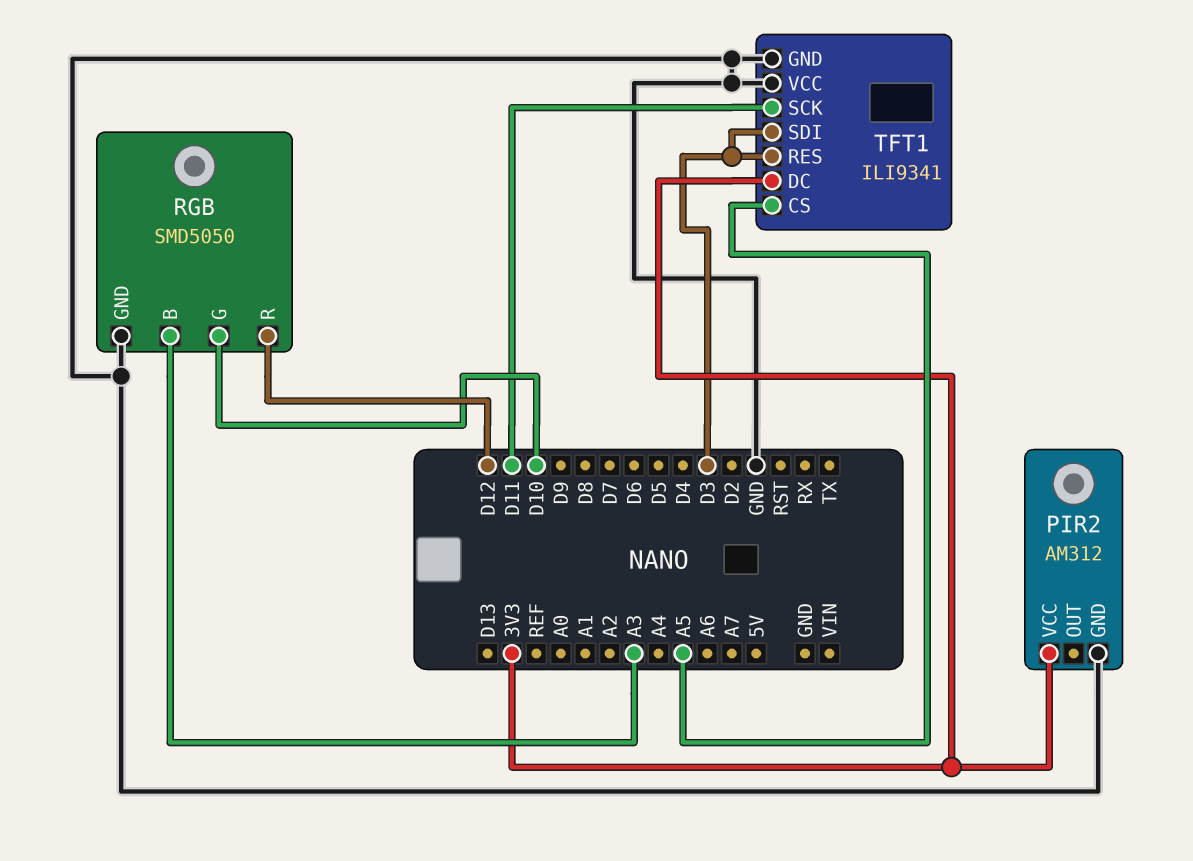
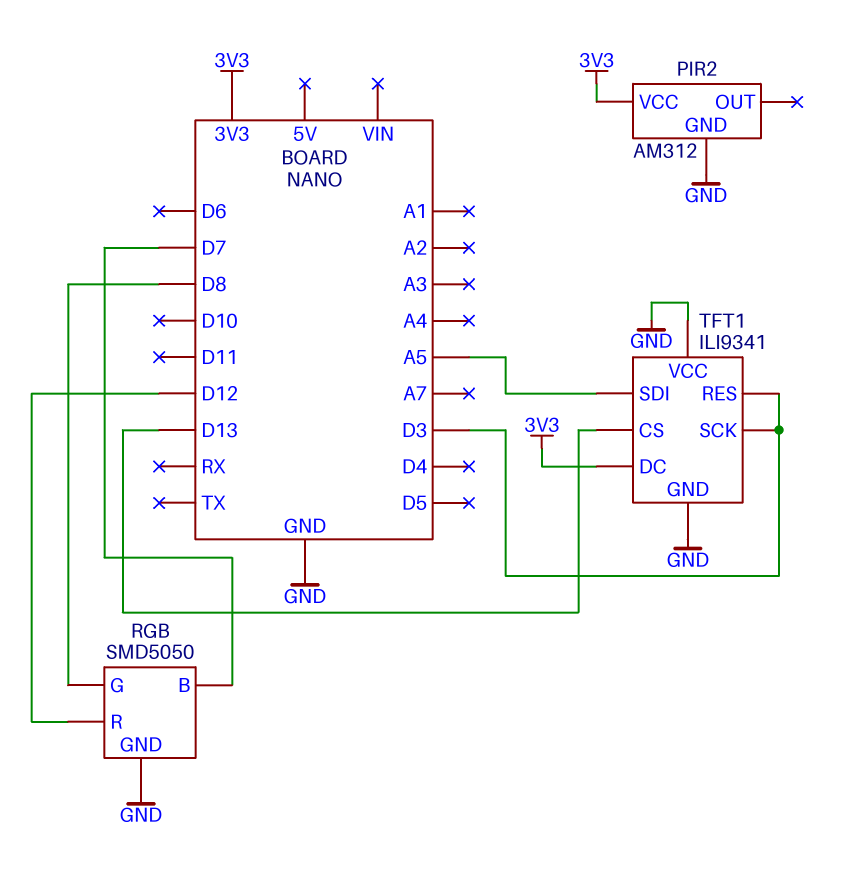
RGB pin B: A3 -> D7
RGB pin G: D10 -> D8
TFT1 pin CS: A5 -> D13
TFT1 pin SCK: D11 -> D3
TFT1 pin SDI: D3 -> A5

